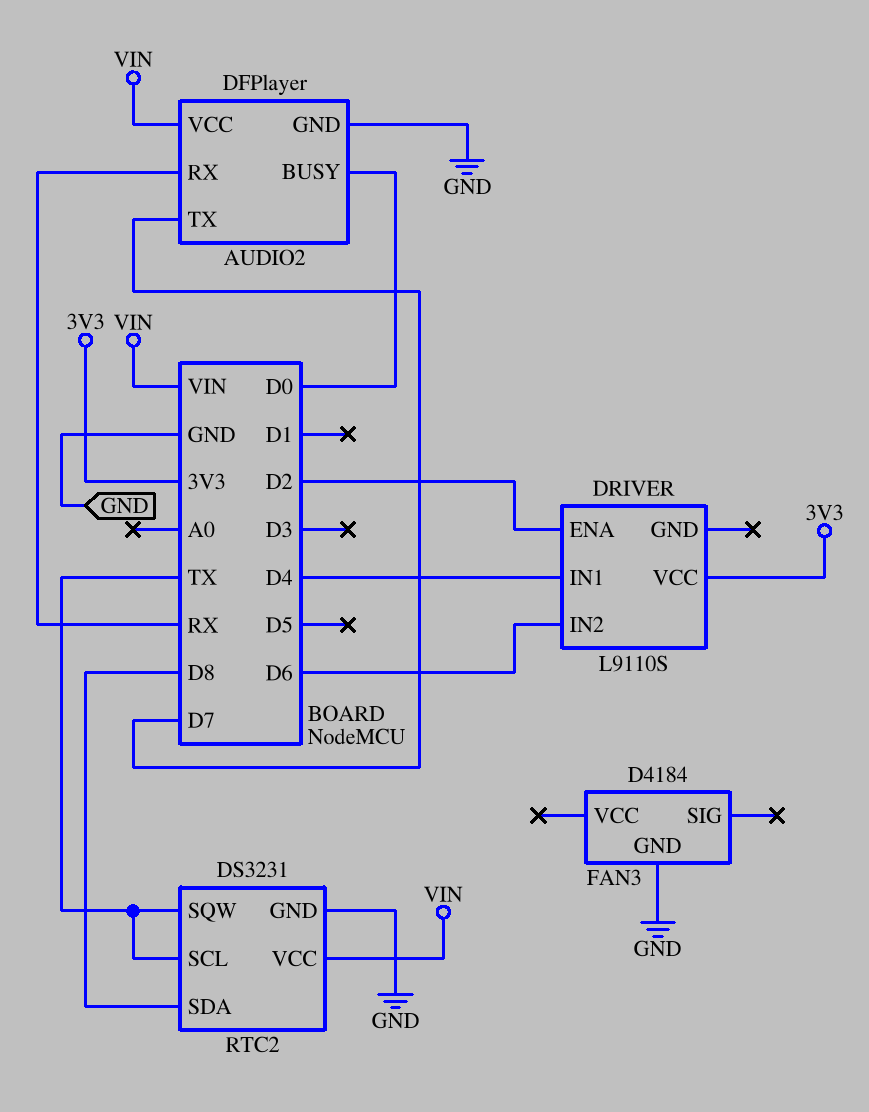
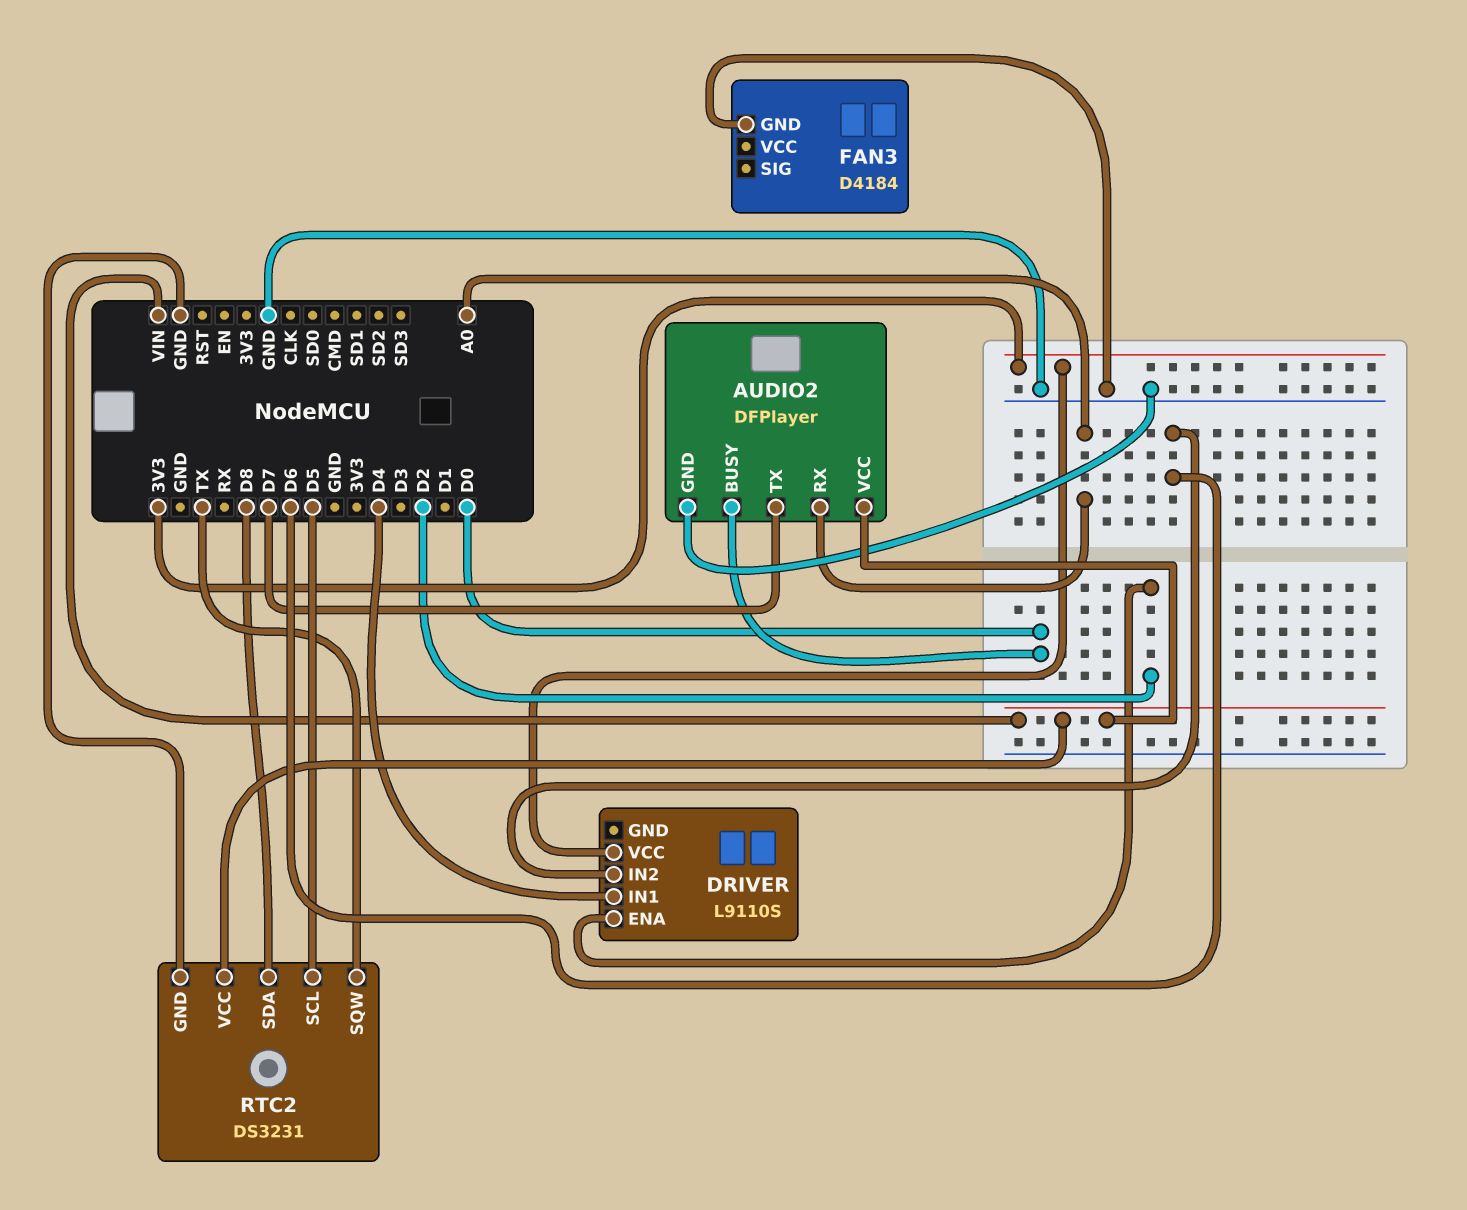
AUDIO2 pin RX: RX -> A0
RTC2 pin SCL: TX -> D5

